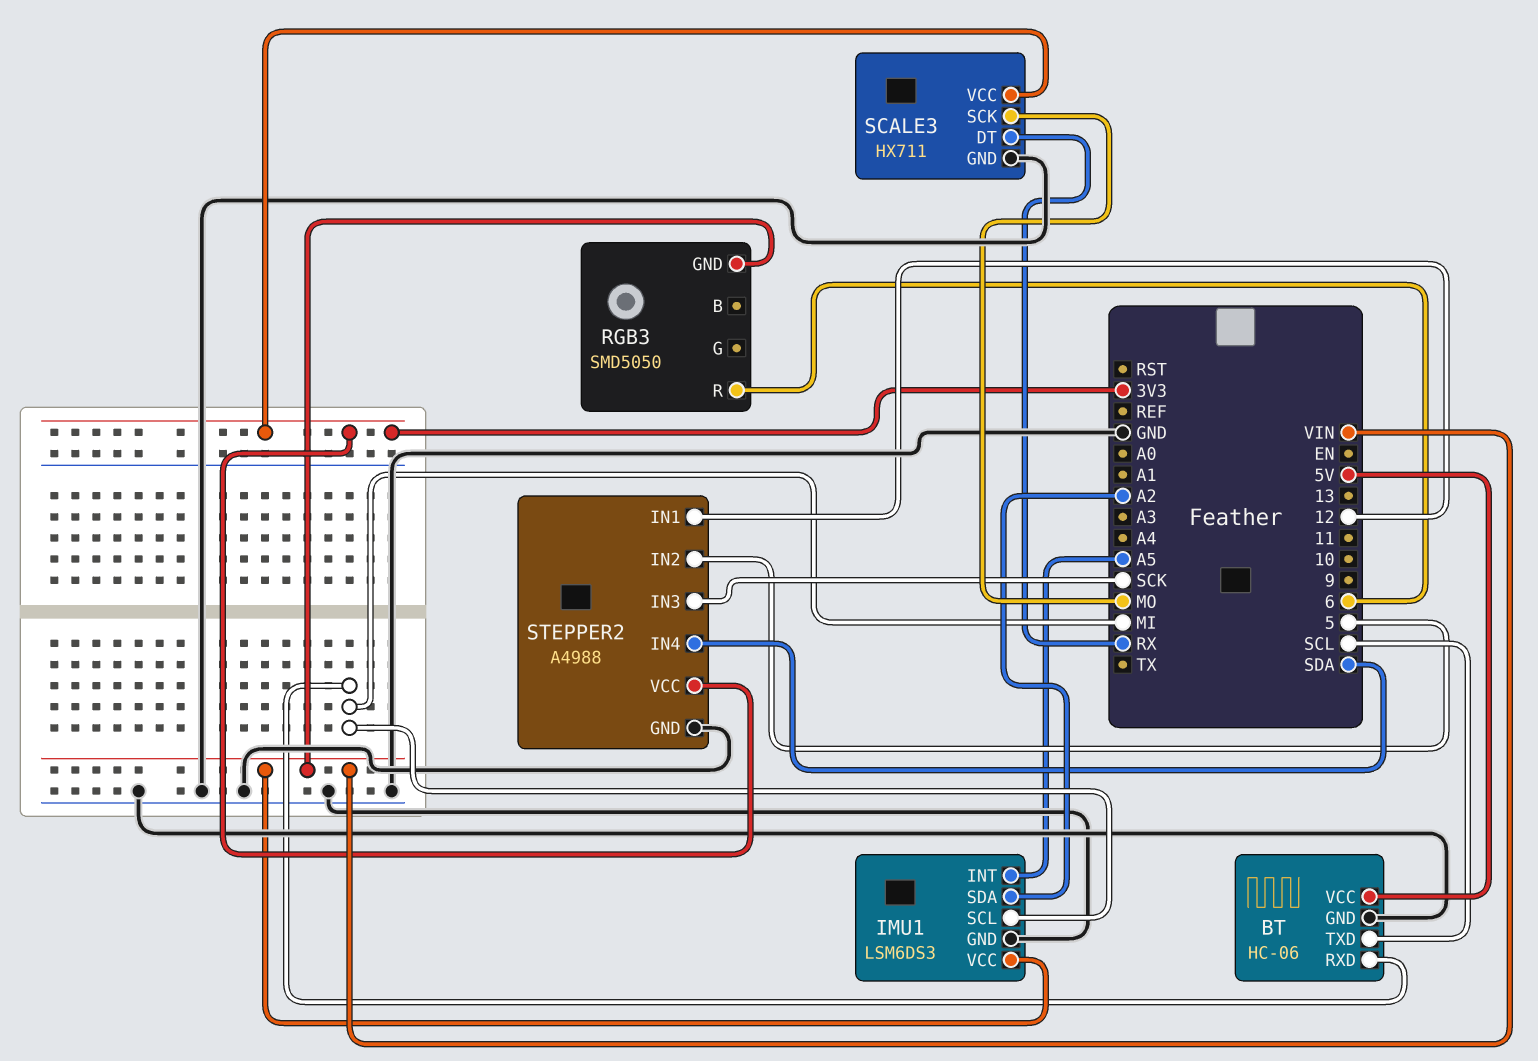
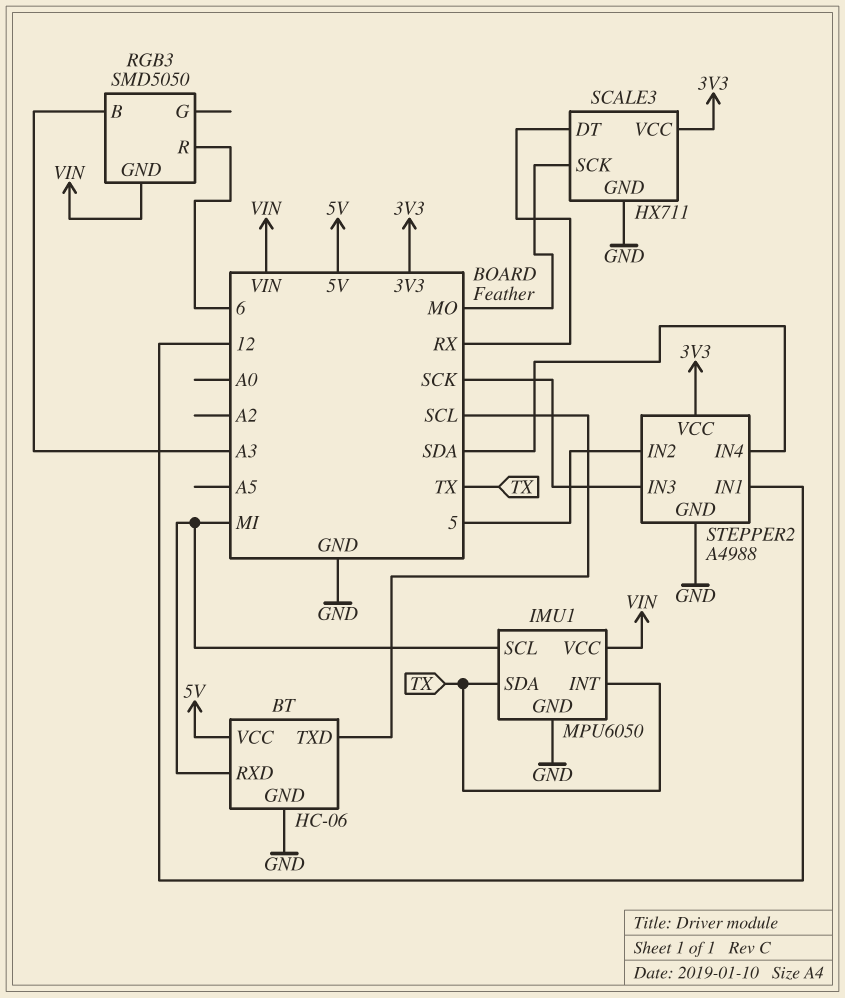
IMU1: LSM6DS3 -> MPU6050
IMU1 pin INT: A5 -> TX
IMU1 pin SDA: A2 -> TX
RGB3 pin B: none -> A3

